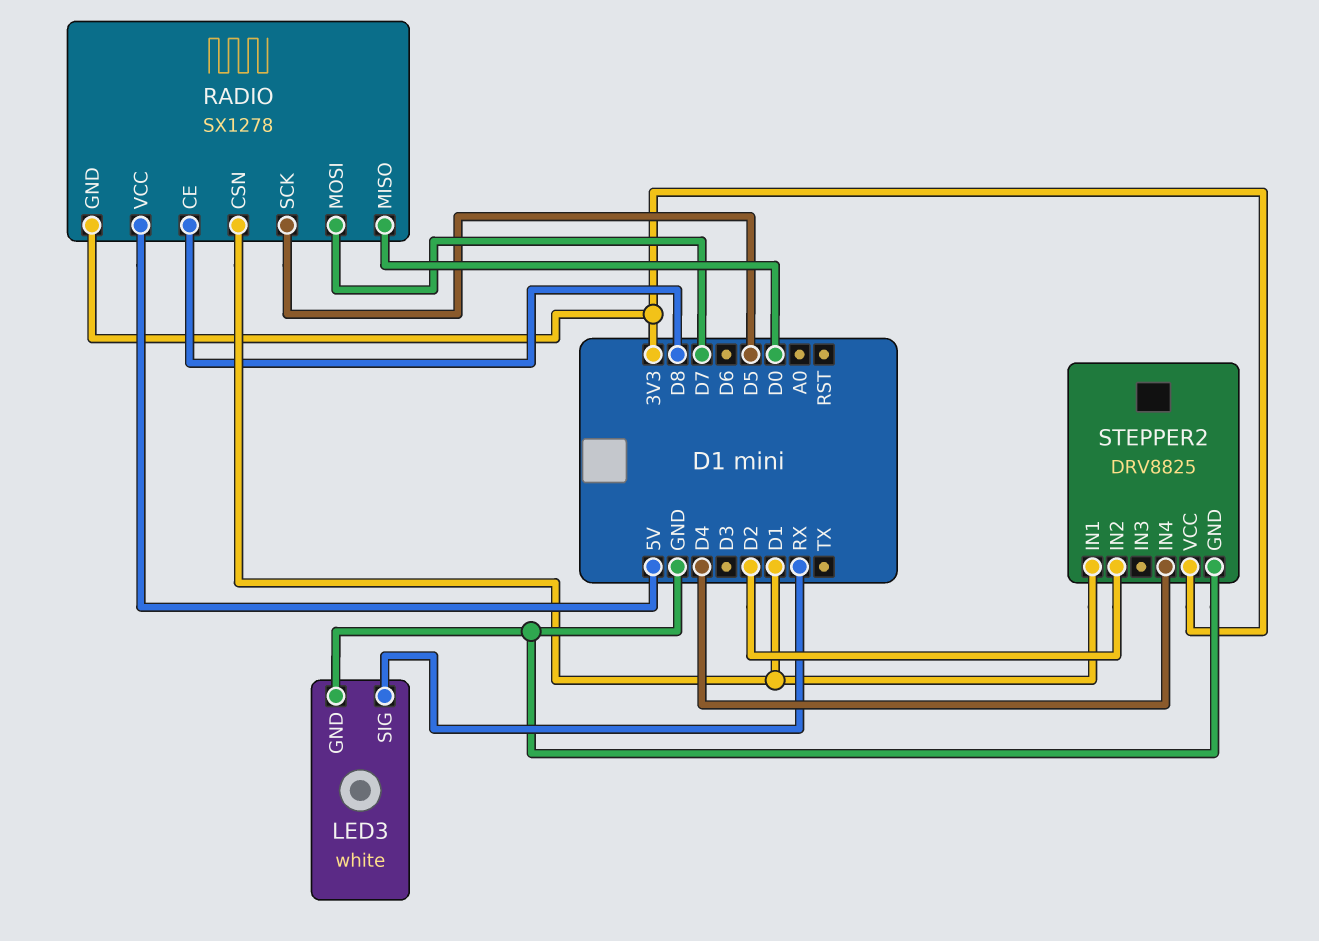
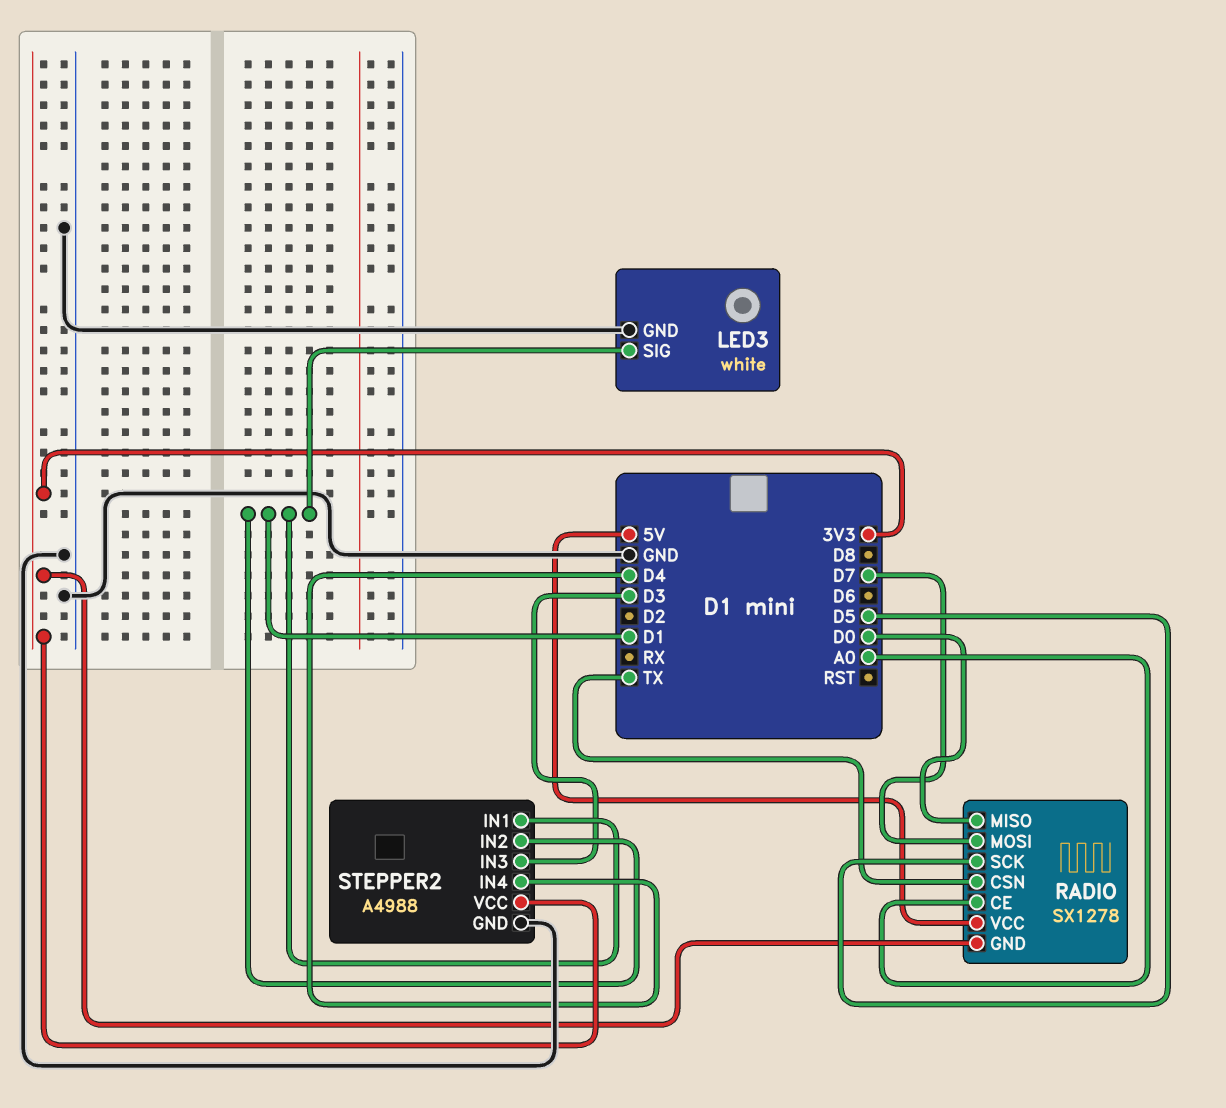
LED3 pin SIG: RX -> D1
RADIO pin CE: D8 -> A0
RADIO pin CSN: D1 -> TX
STEPPER2: DRV8825 -> A4988
STEPPER2 pin IN2: D2 -> D1
STEPPER2 pin IN3: none -> D3

